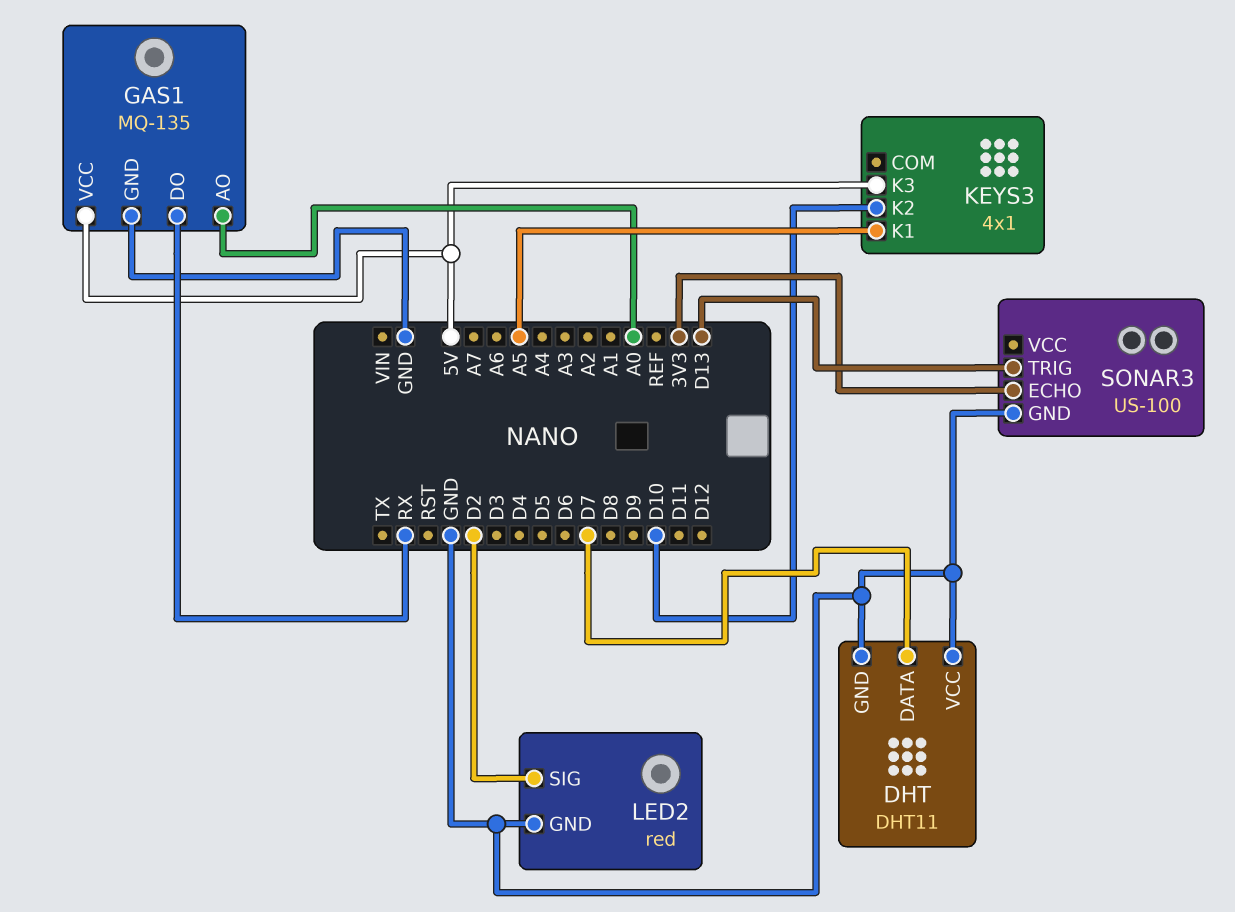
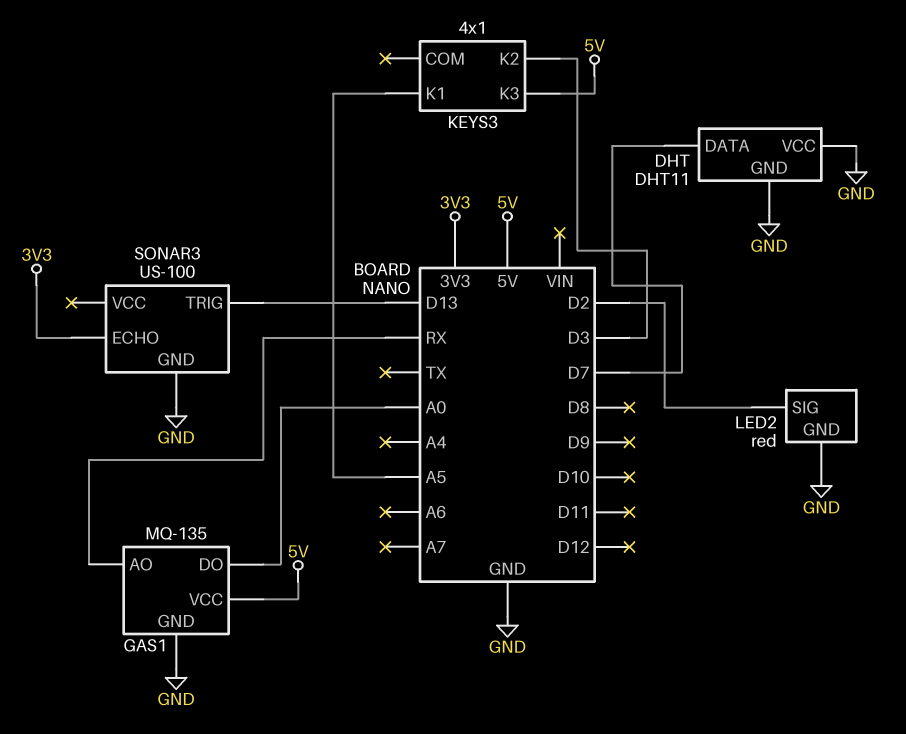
GAS1 pin AO: A0 -> RX
GAS1 pin DO: RX -> A0
KEYS3 pin K2: D10 -> D3

